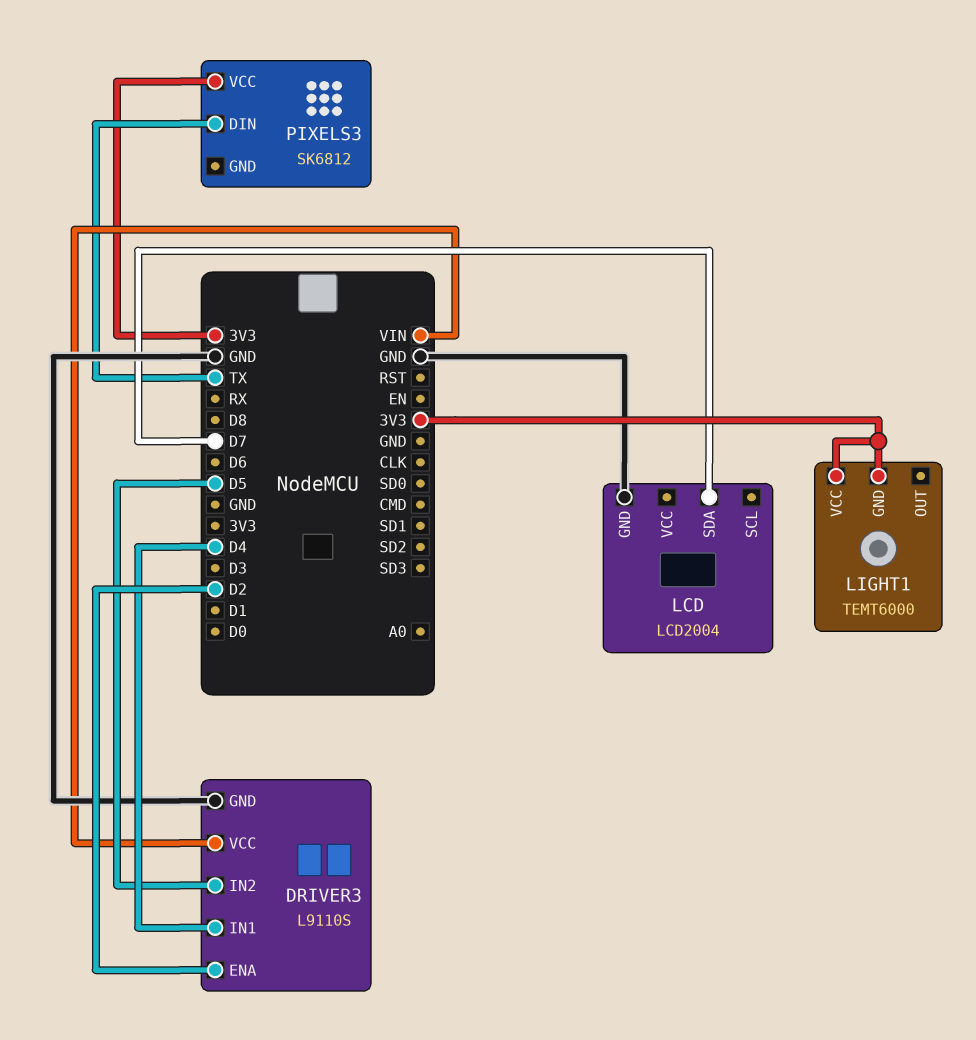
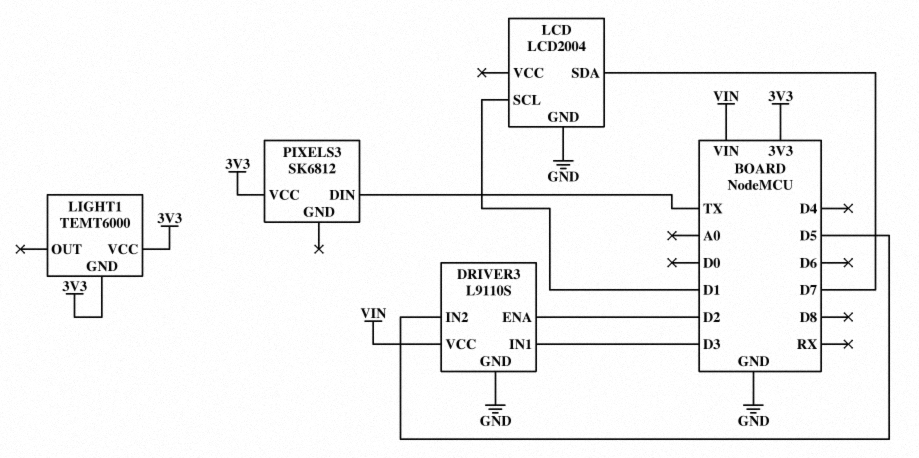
DRIVER3 pin IN1: D4 -> D3
LCD pin SCL: none -> D1

